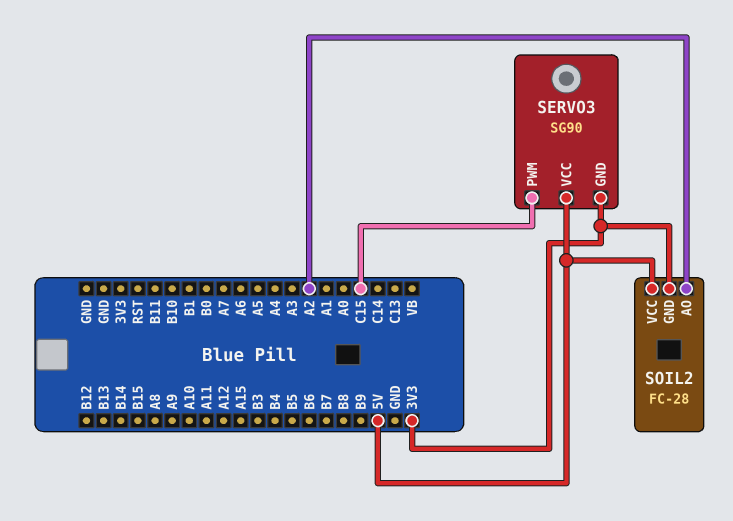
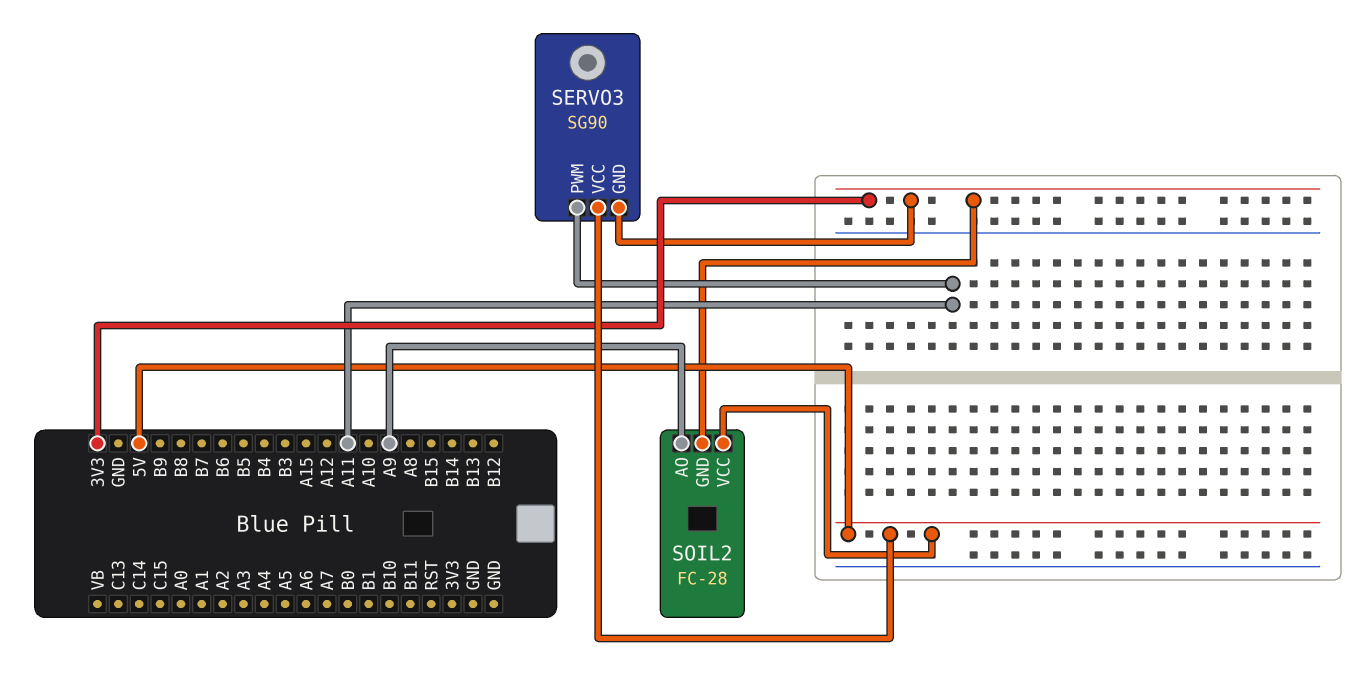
SERVO3 pin PWM: C15 -> A11
SOIL2 pin AO: A2 -> A9

